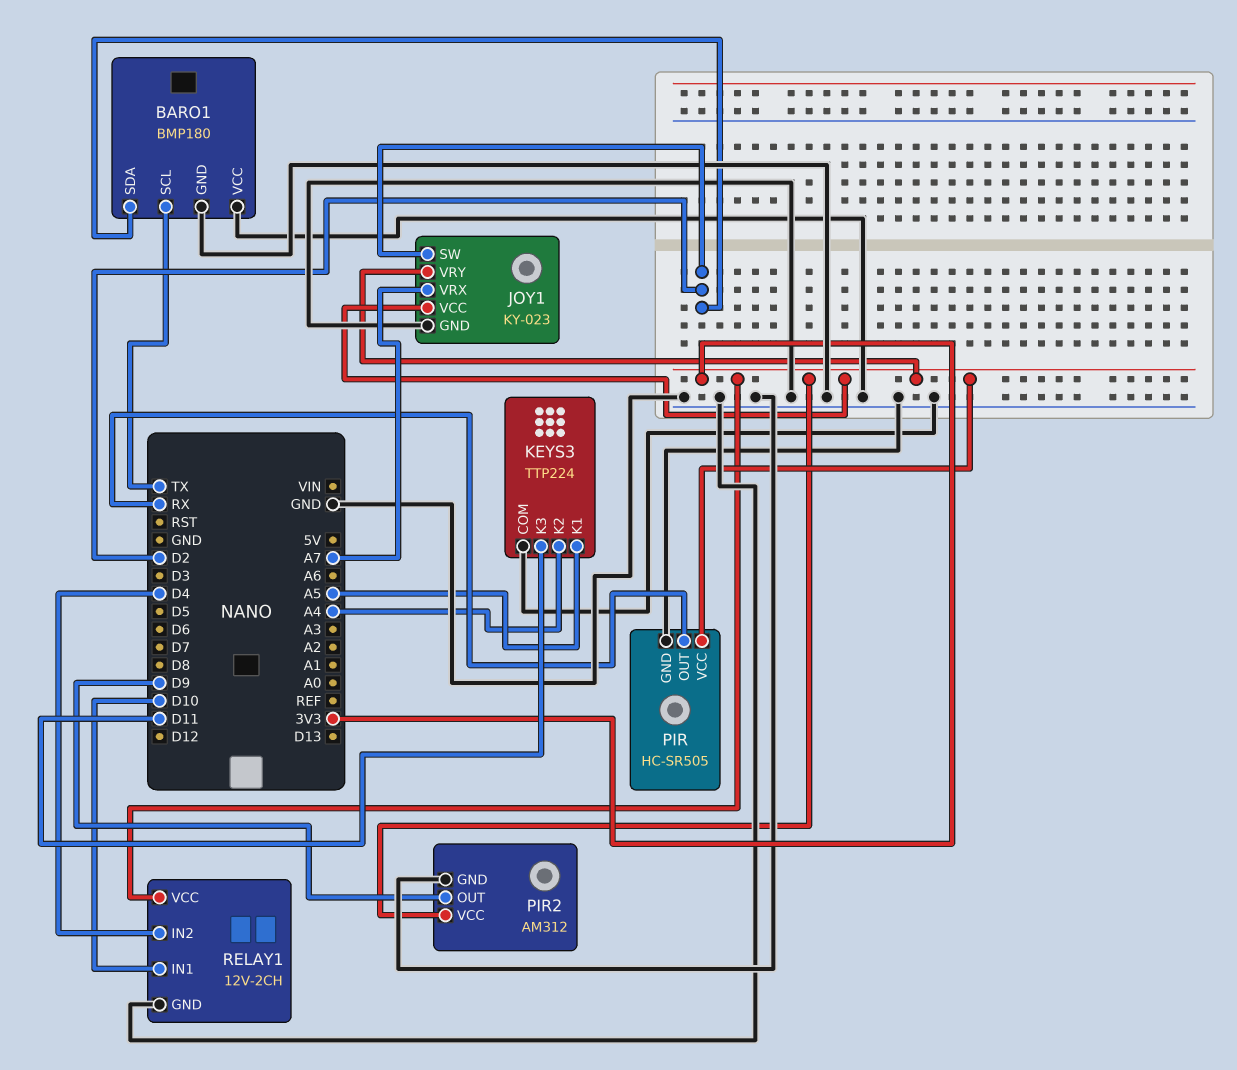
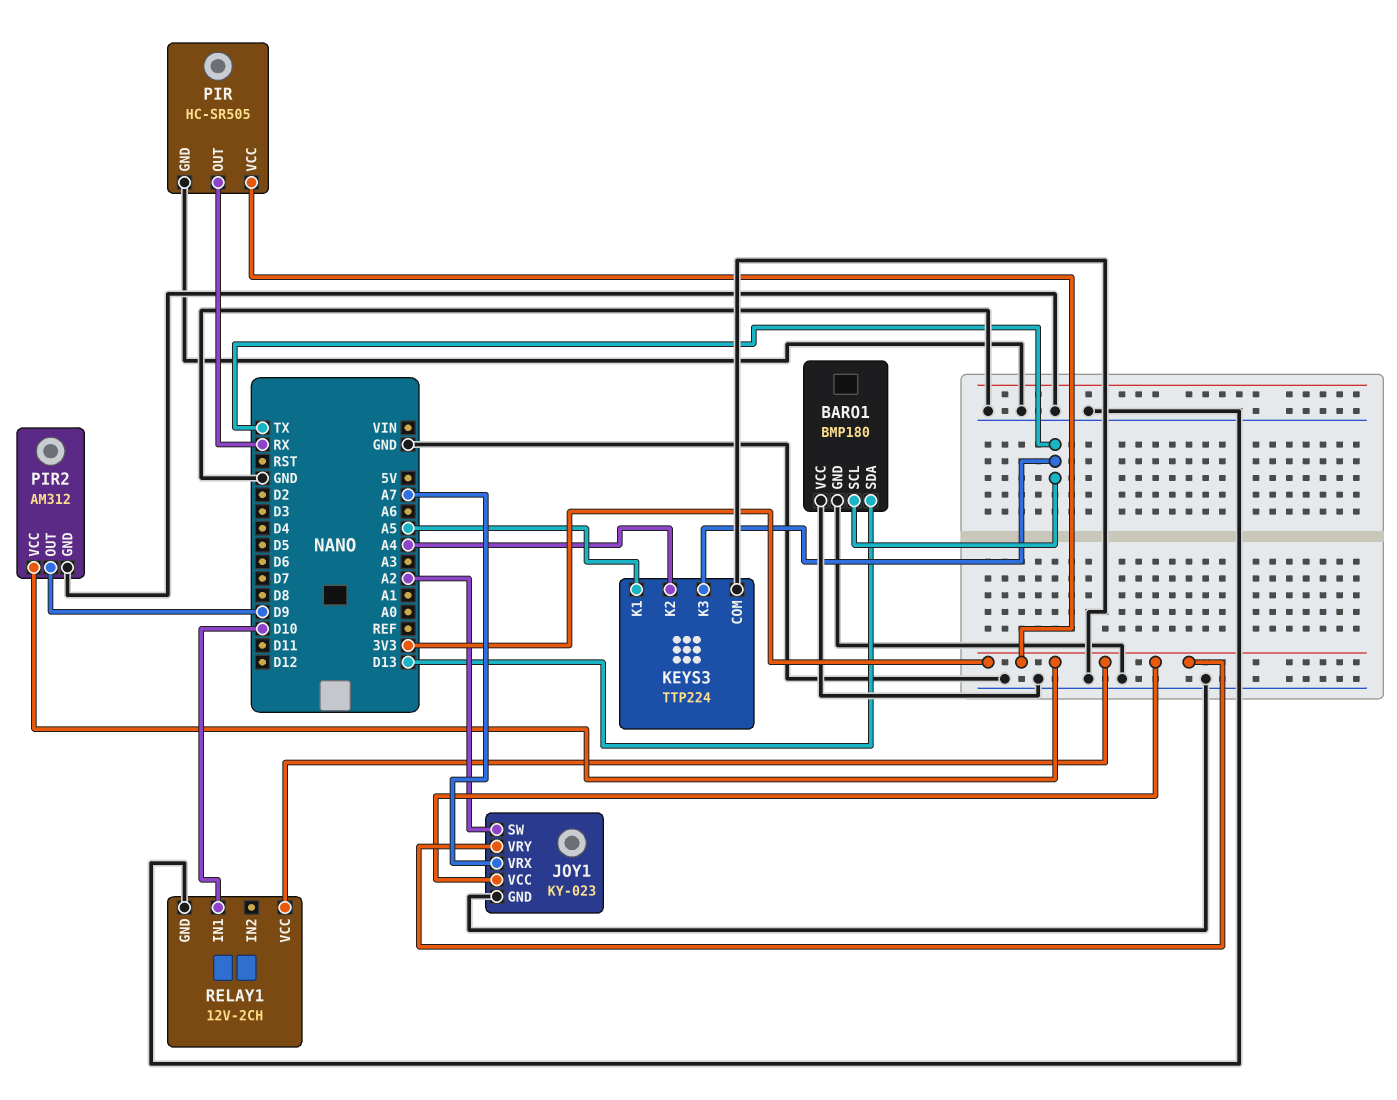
BARO1 pin SDA: D2 -> D13
JOY1 pin SW: D2 -> A2
KEYS3 pin K3: D11 -> TX
RELAY1 pin IN2: D4 -> none

